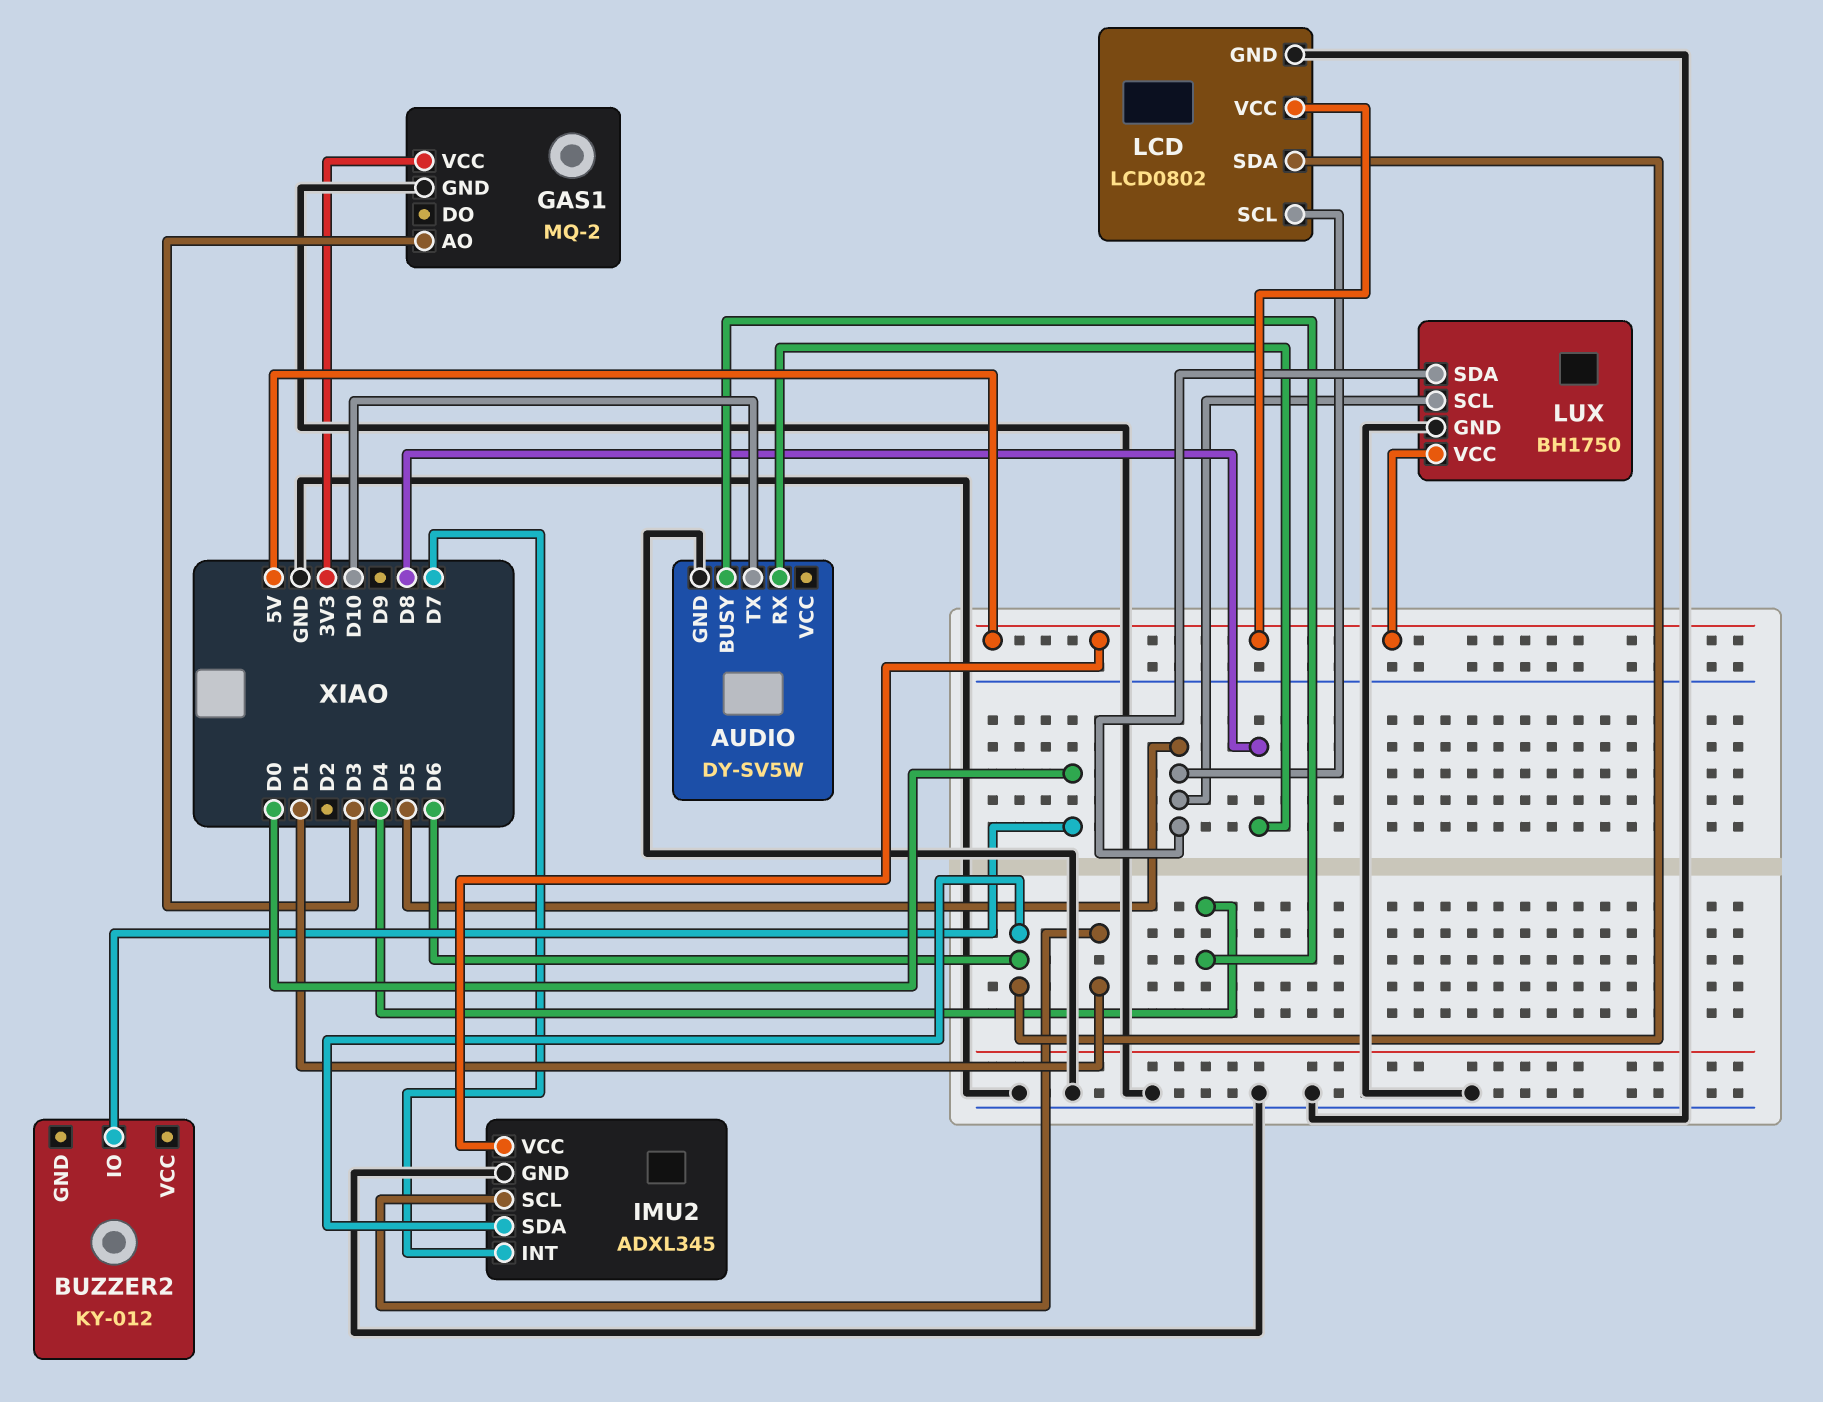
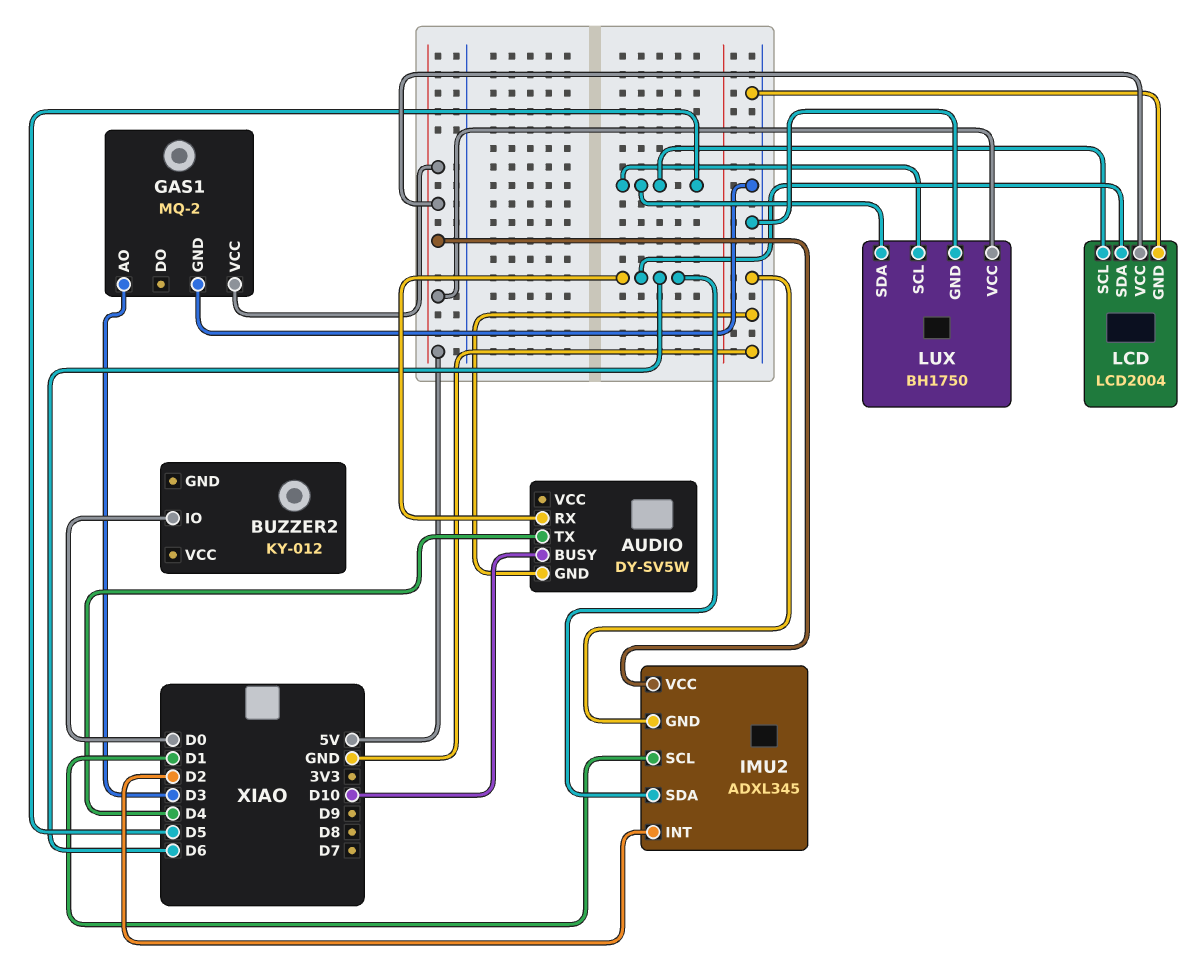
AUDIO pin BUSY: D4 -> D10
AUDIO pin RX: D8 -> D6
AUDIO pin TX: D10 -> D4
GAS1 pin VCC: 3V3 -> 5V
IMU2 pin INT: D7 -> D2
LCD: LCD0802 -> LCD2004

